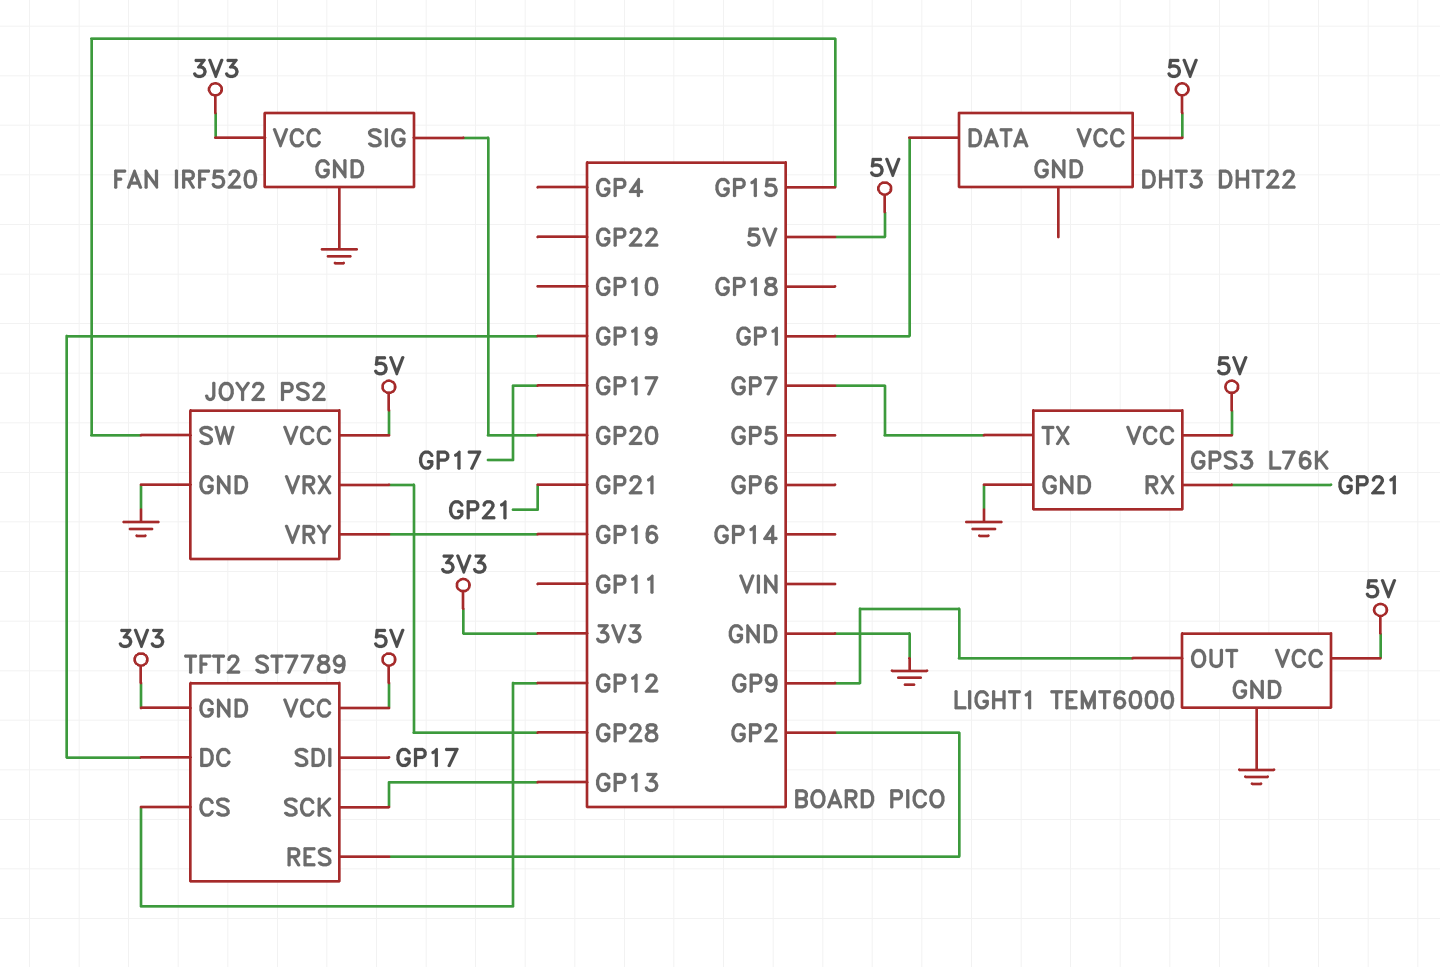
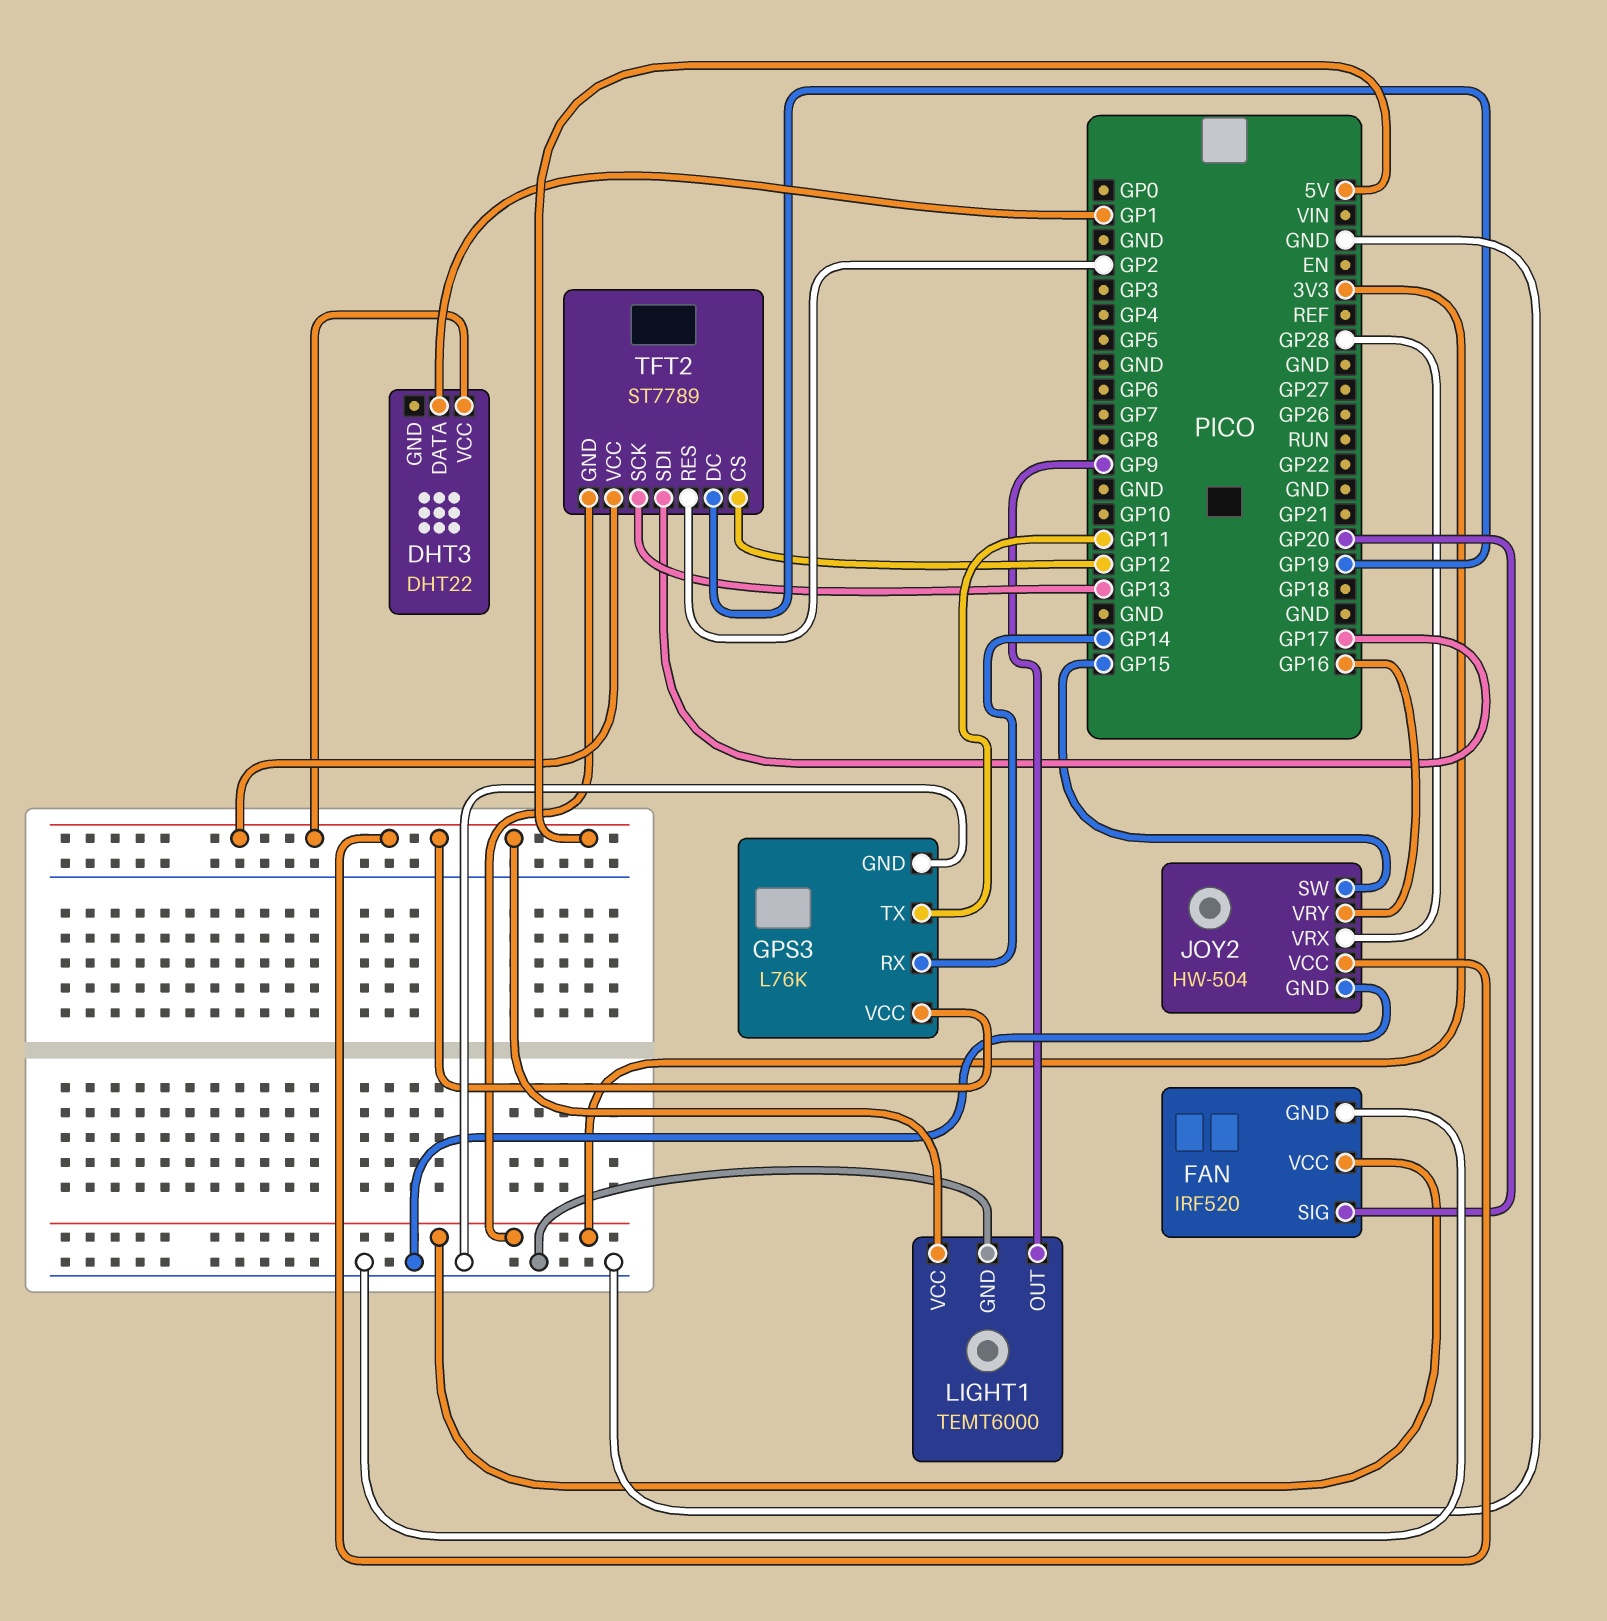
GPS3 pin RX: GP21 -> GP14
GPS3 pin TX: GP7 -> GP11
JOY2: PS2 -> HW-504

